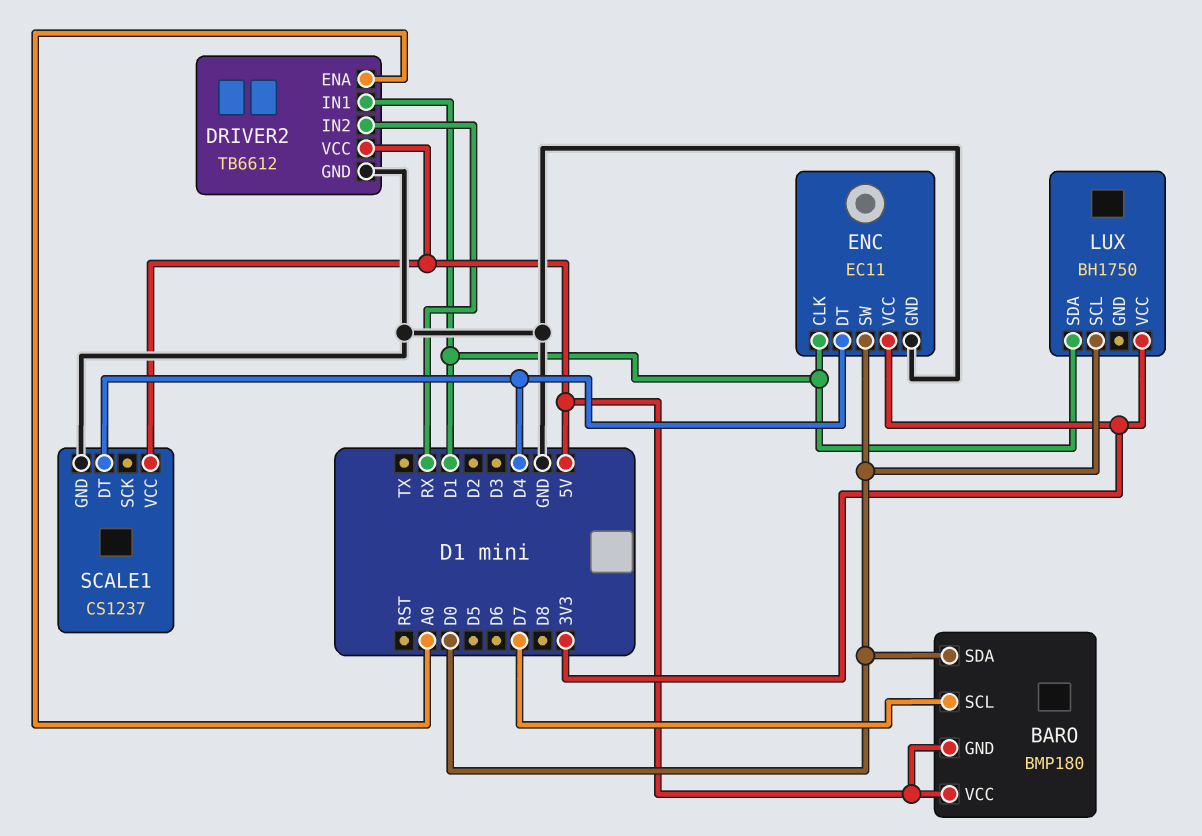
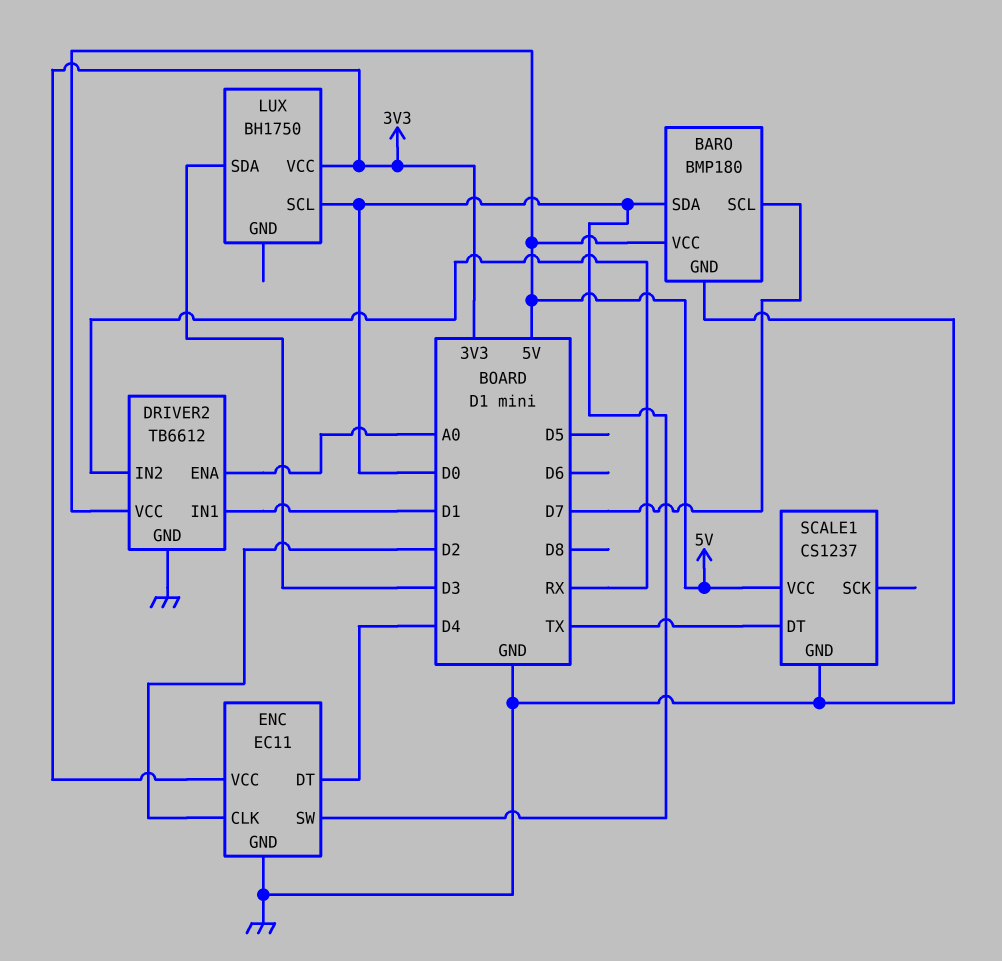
BARO pin GND: 5V -> GND
ENC pin CLK: D1 -> D2
LUX pin SDA: D1 -> D3
SCALE1 pin DT: D4 -> TX

